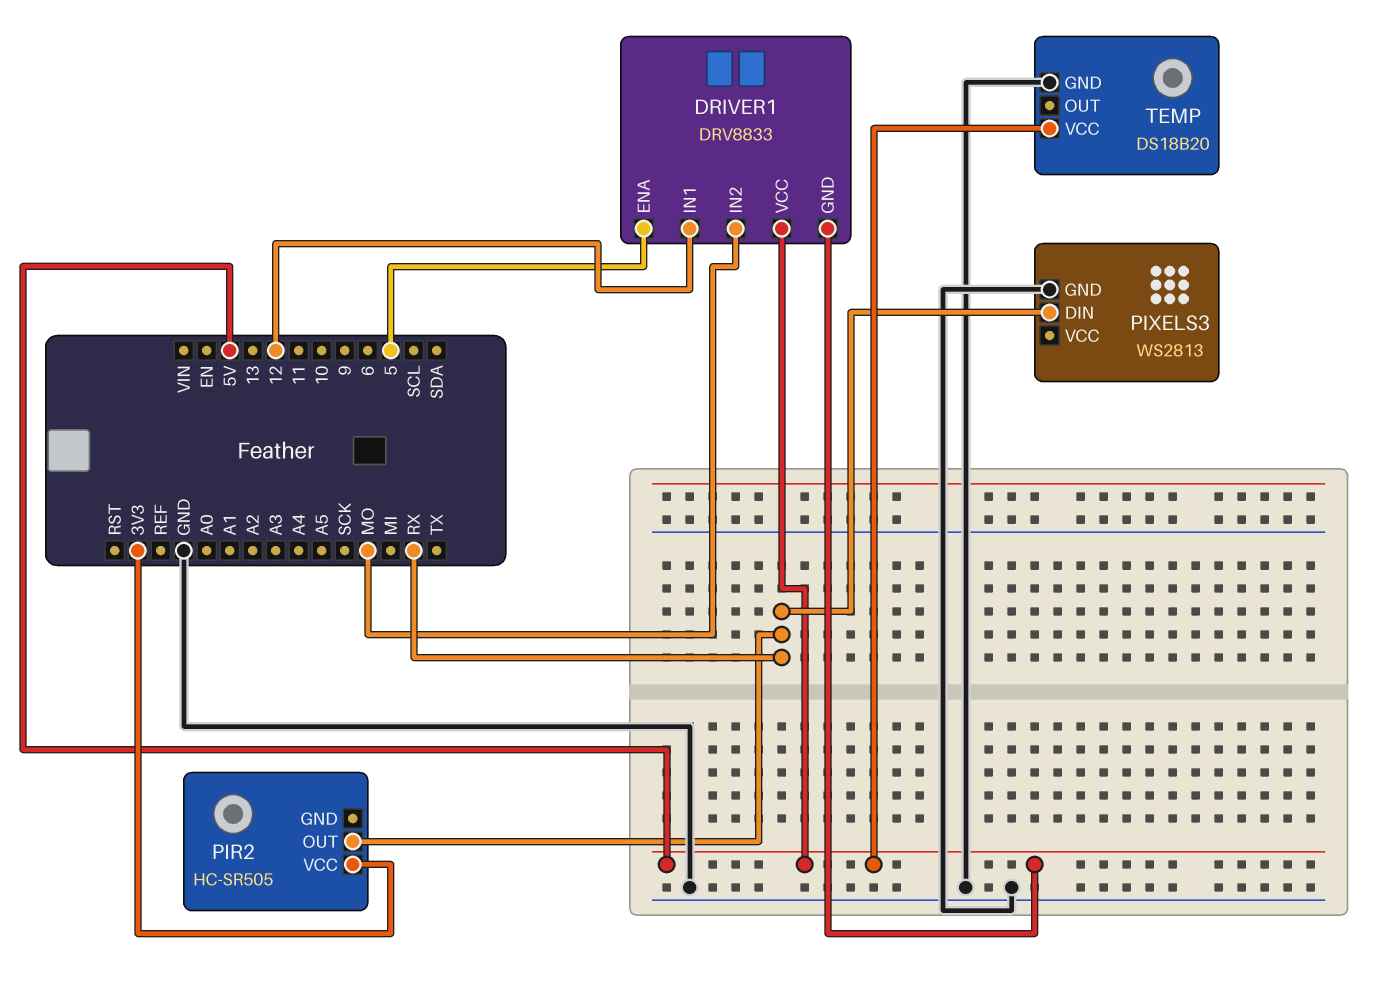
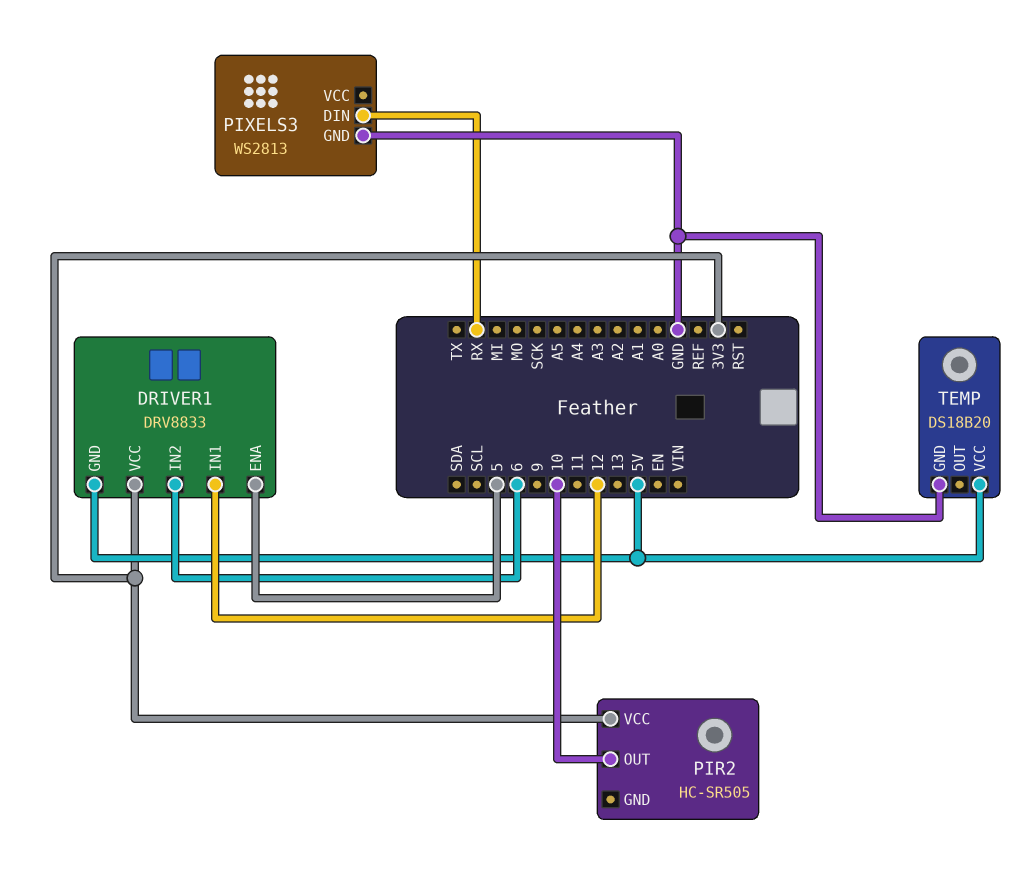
DRIVER1 pin IN2: MO -> 6
DRIVER1 pin VCC: 5V -> 3V3
PIR2 pin OUT: RX -> 10

